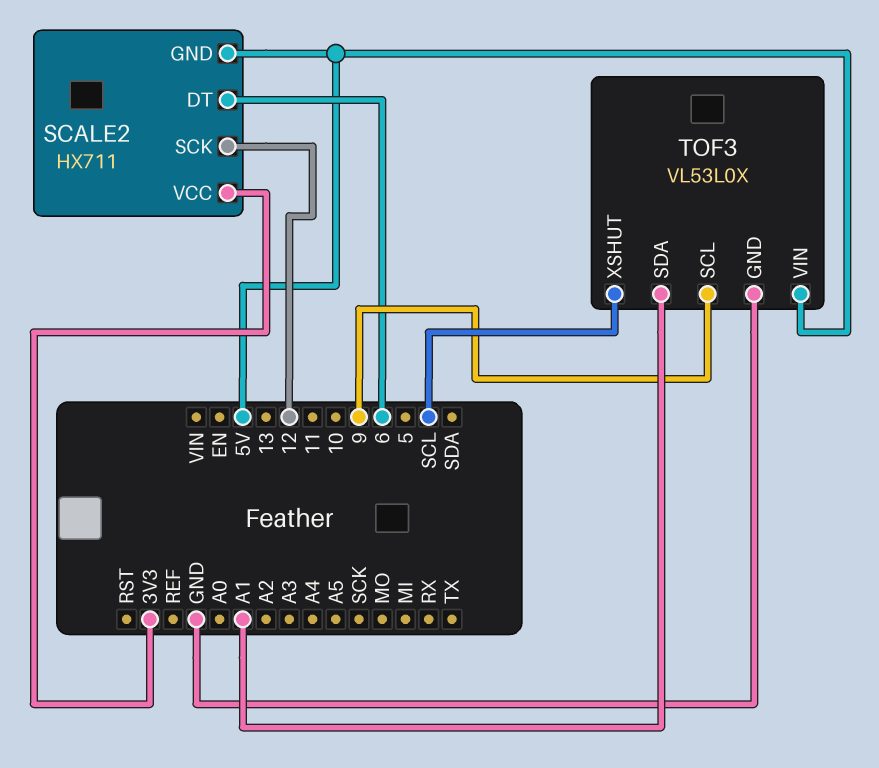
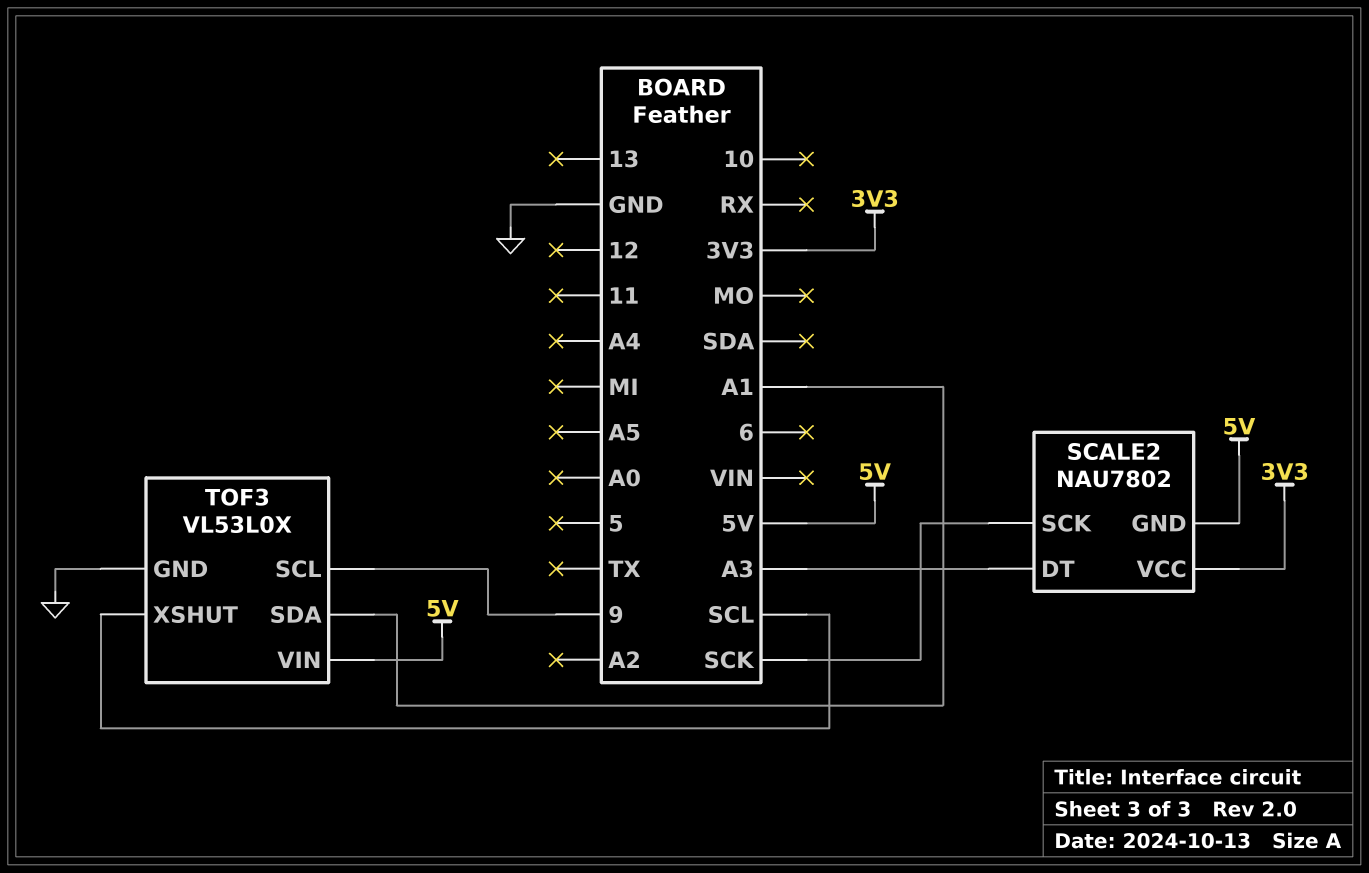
SCALE2: HX711 -> NAU7802
SCALE2 pin DT: 6 -> A3
SCALE2 pin SCK: 12 -> SCK

